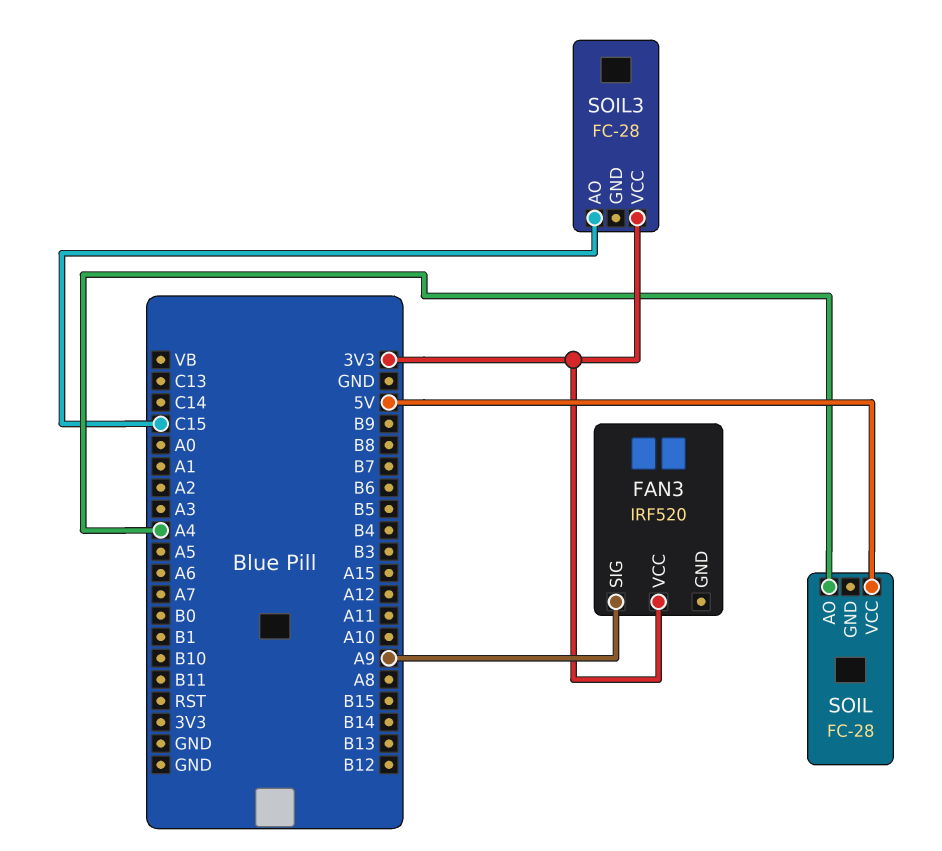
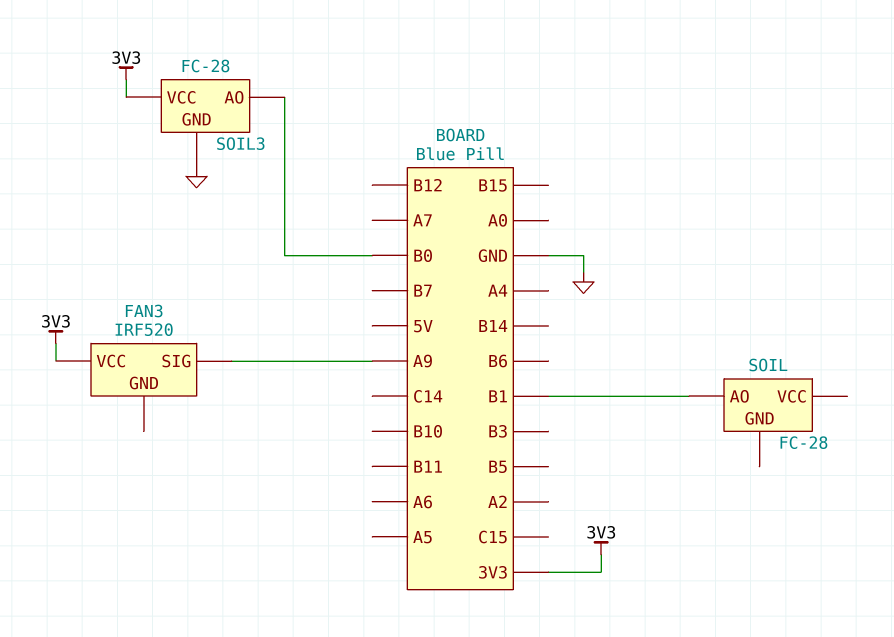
SOIL pin AO: A4 -> B1
SOIL pin VCC: 5V -> none
SOIL3 pin AO: C15 -> B0
SOIL3 pin GND: none -> GND

